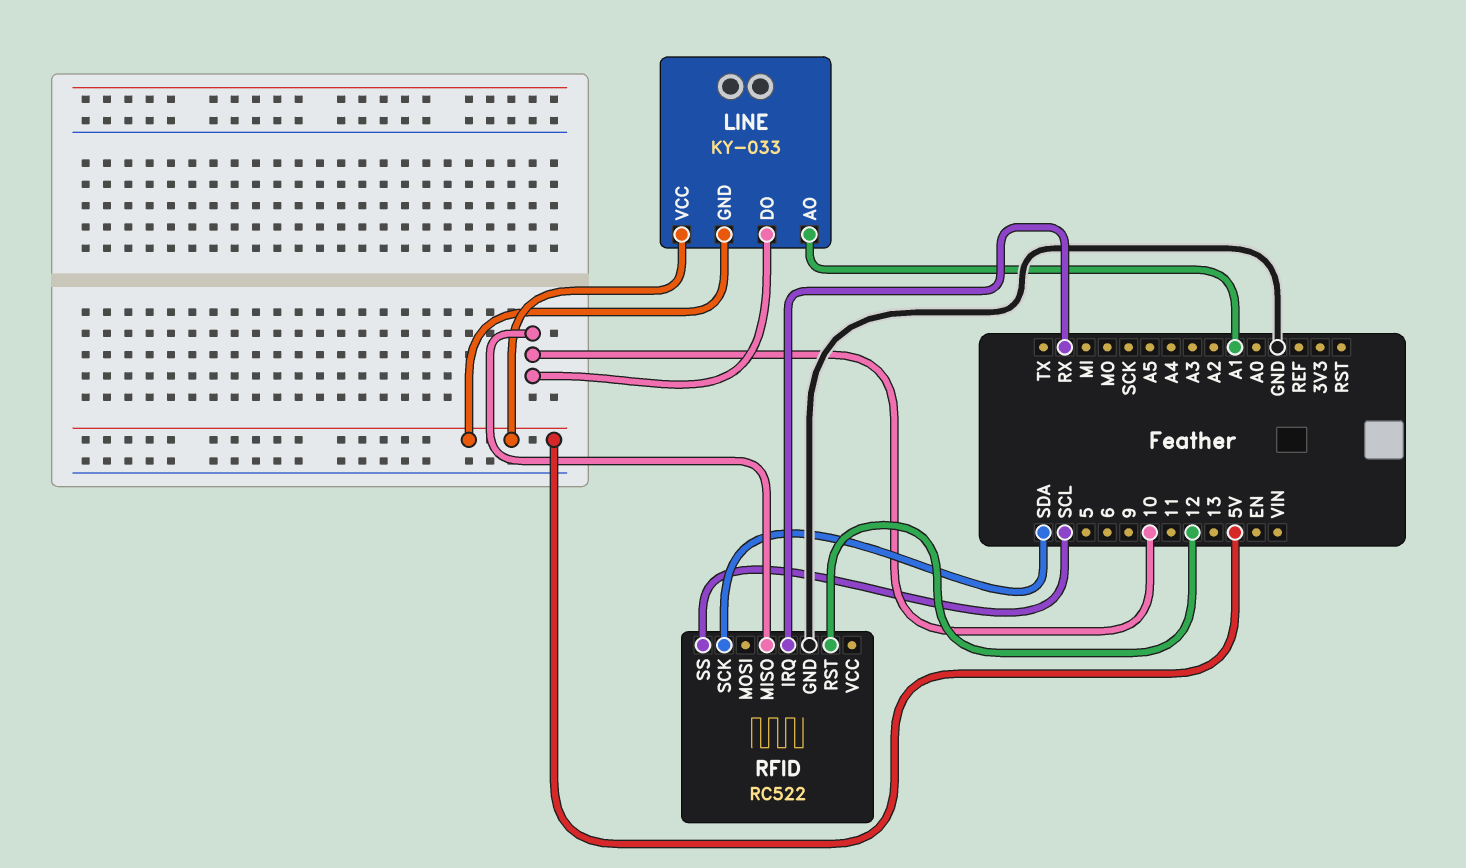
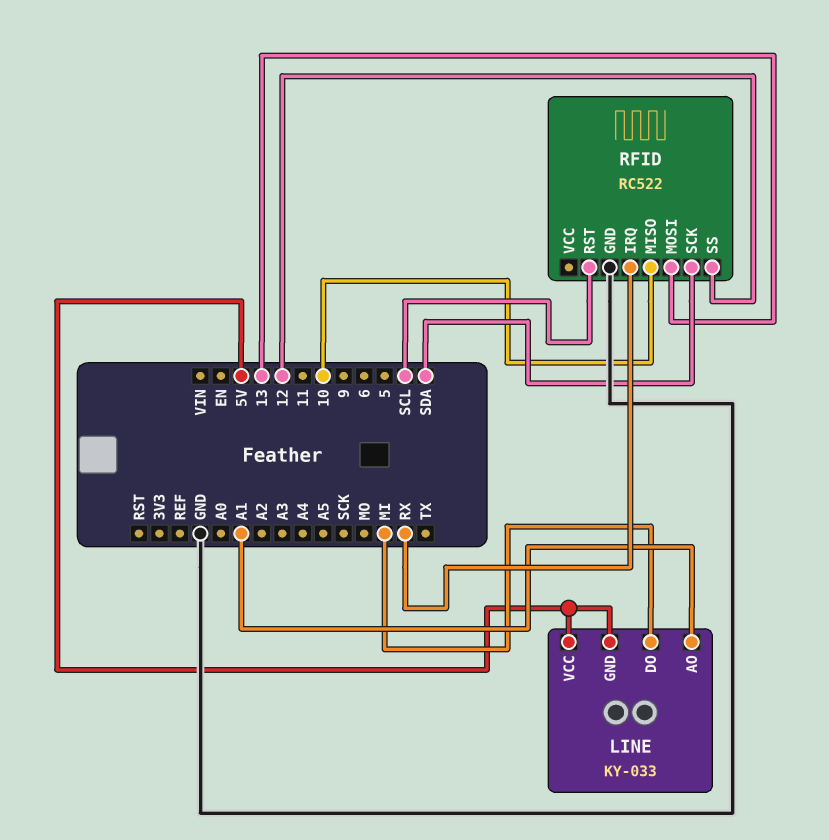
LINE pin DO: 10 -> MI
RFID pin MOSI: none -> 13
RFID pin RST: 12 -> SCL
RFID pin SS: SCL -> 12

